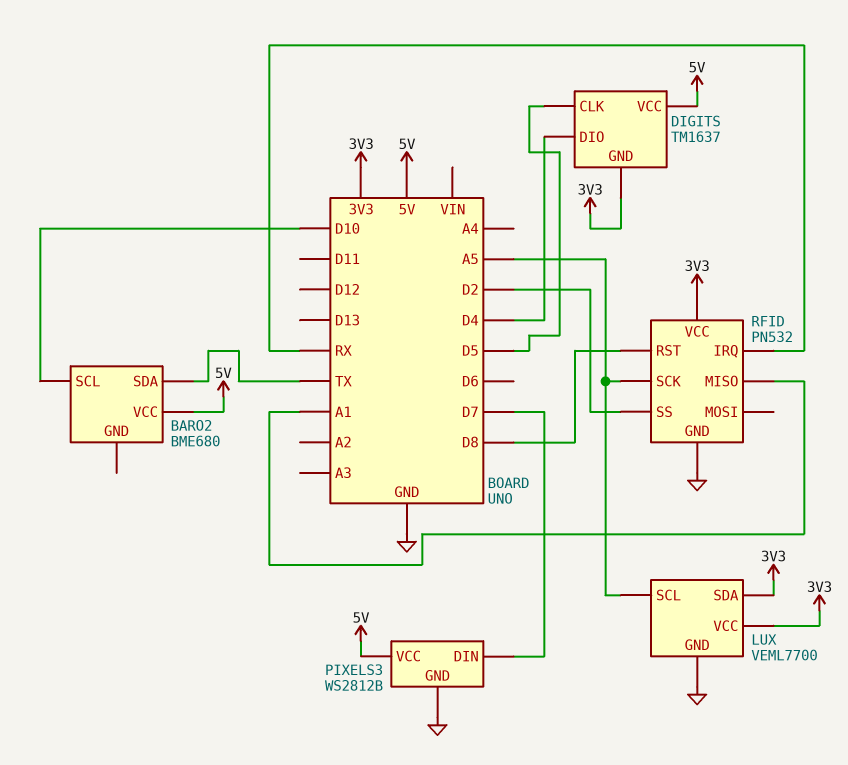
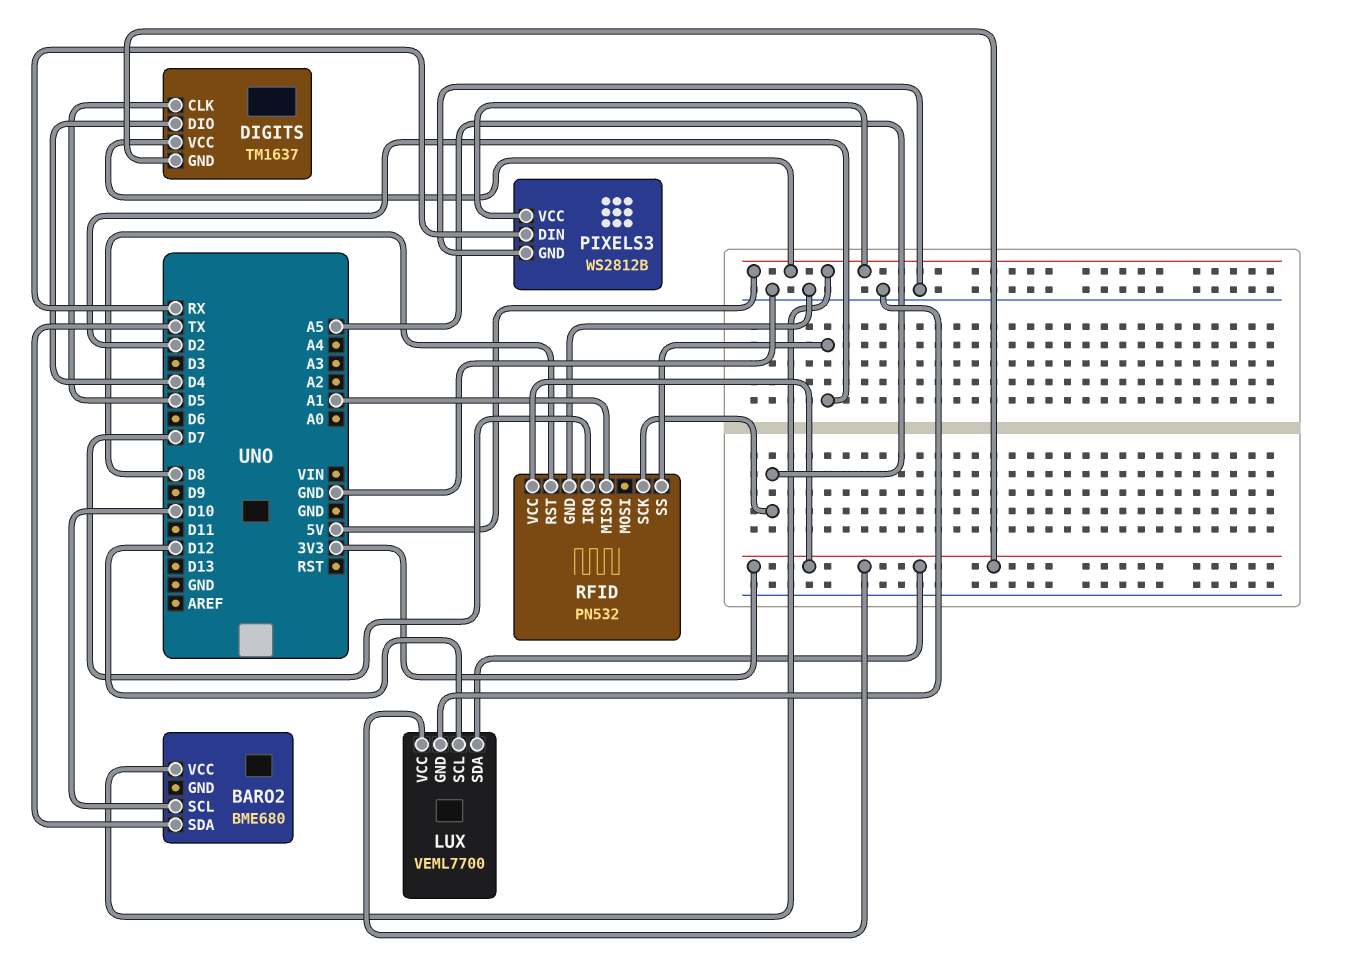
LUX pin SCL: A5 -> D12
PIXELS3 pin DIN: D7 -> RX
RFID pin IRQ: RX -> D7

